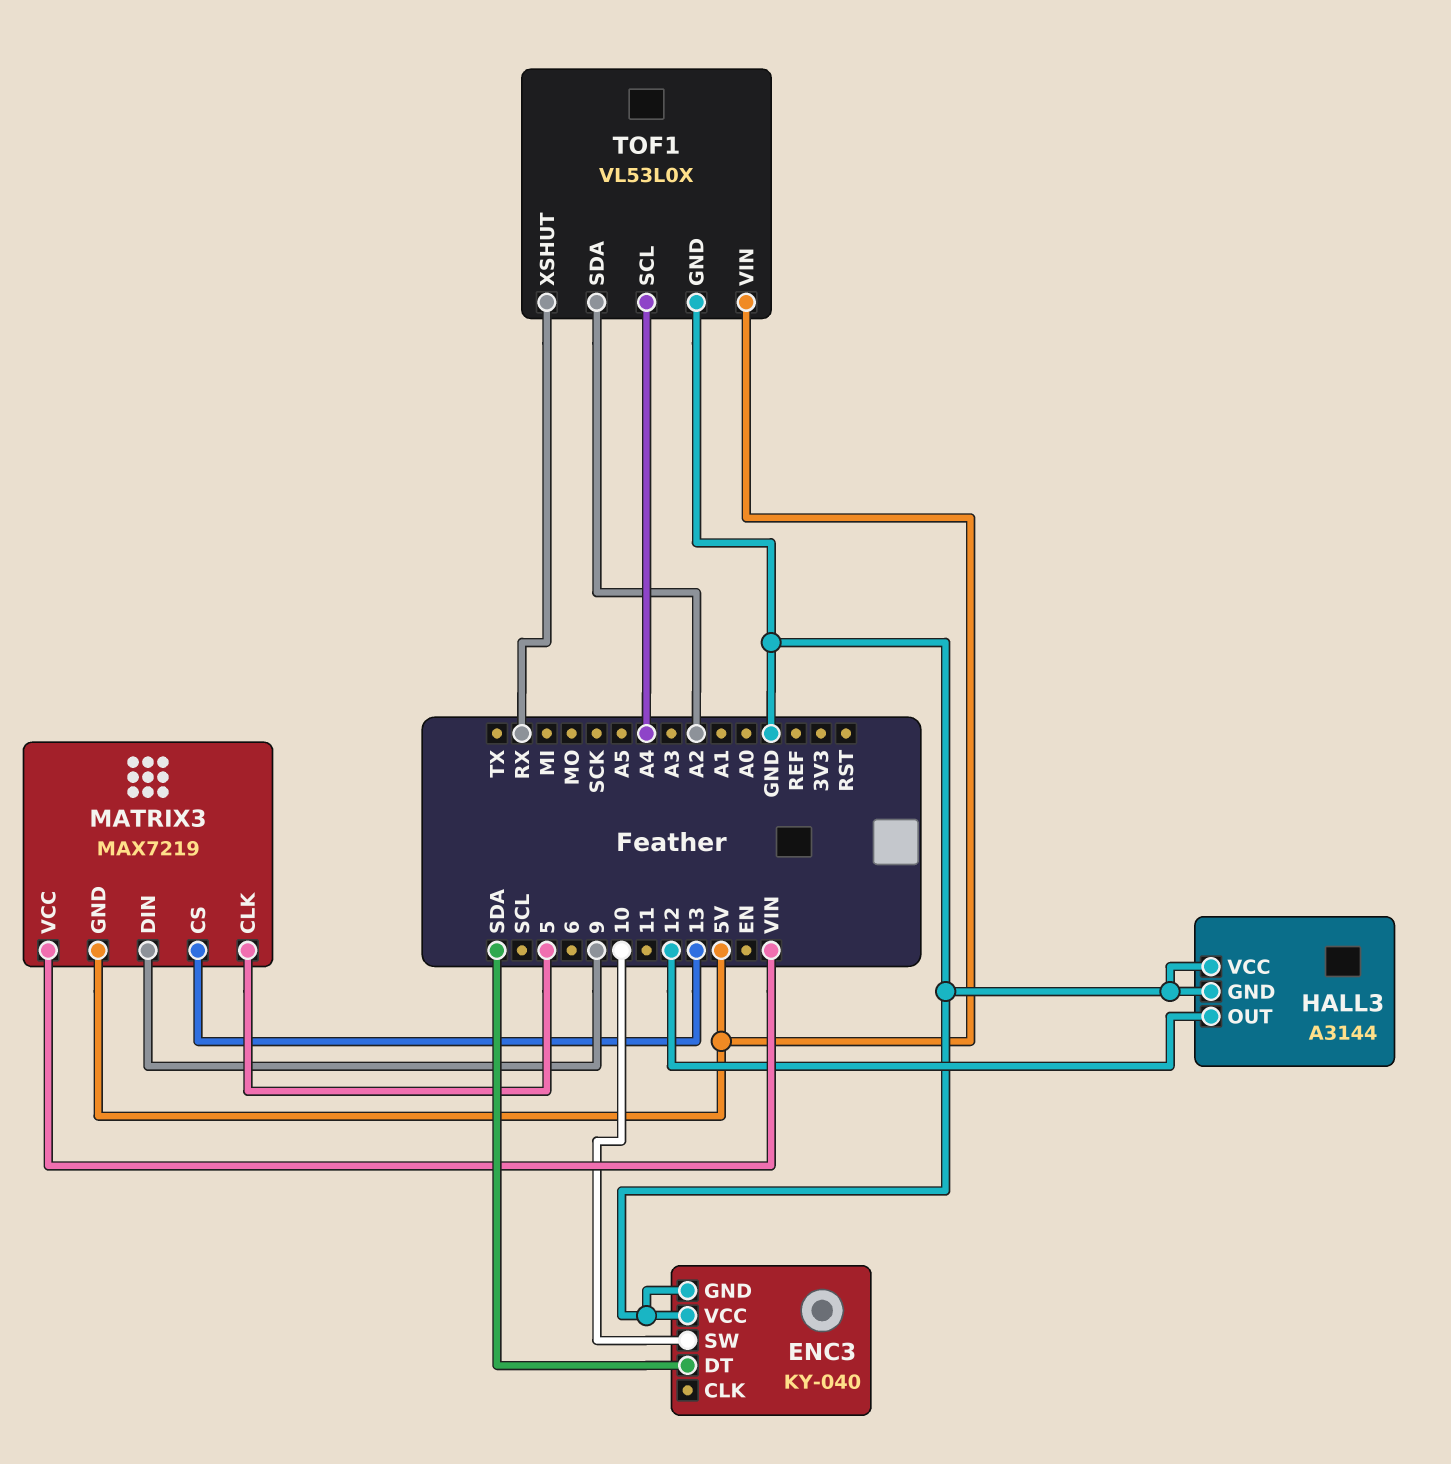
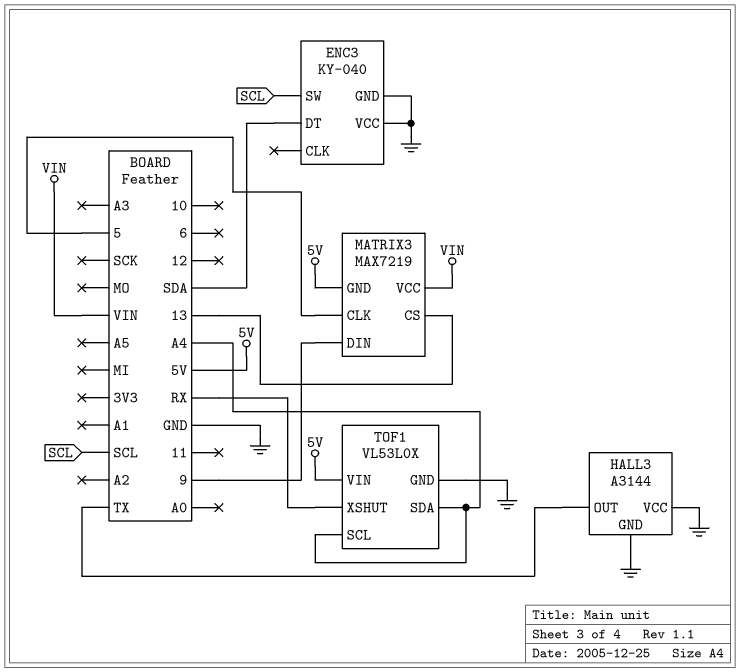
ENC3 pin SW: 10 -> SCL
HALL3 pin OUT: 12 -> TX
TOF1 pin SDA: A2 -> A4

